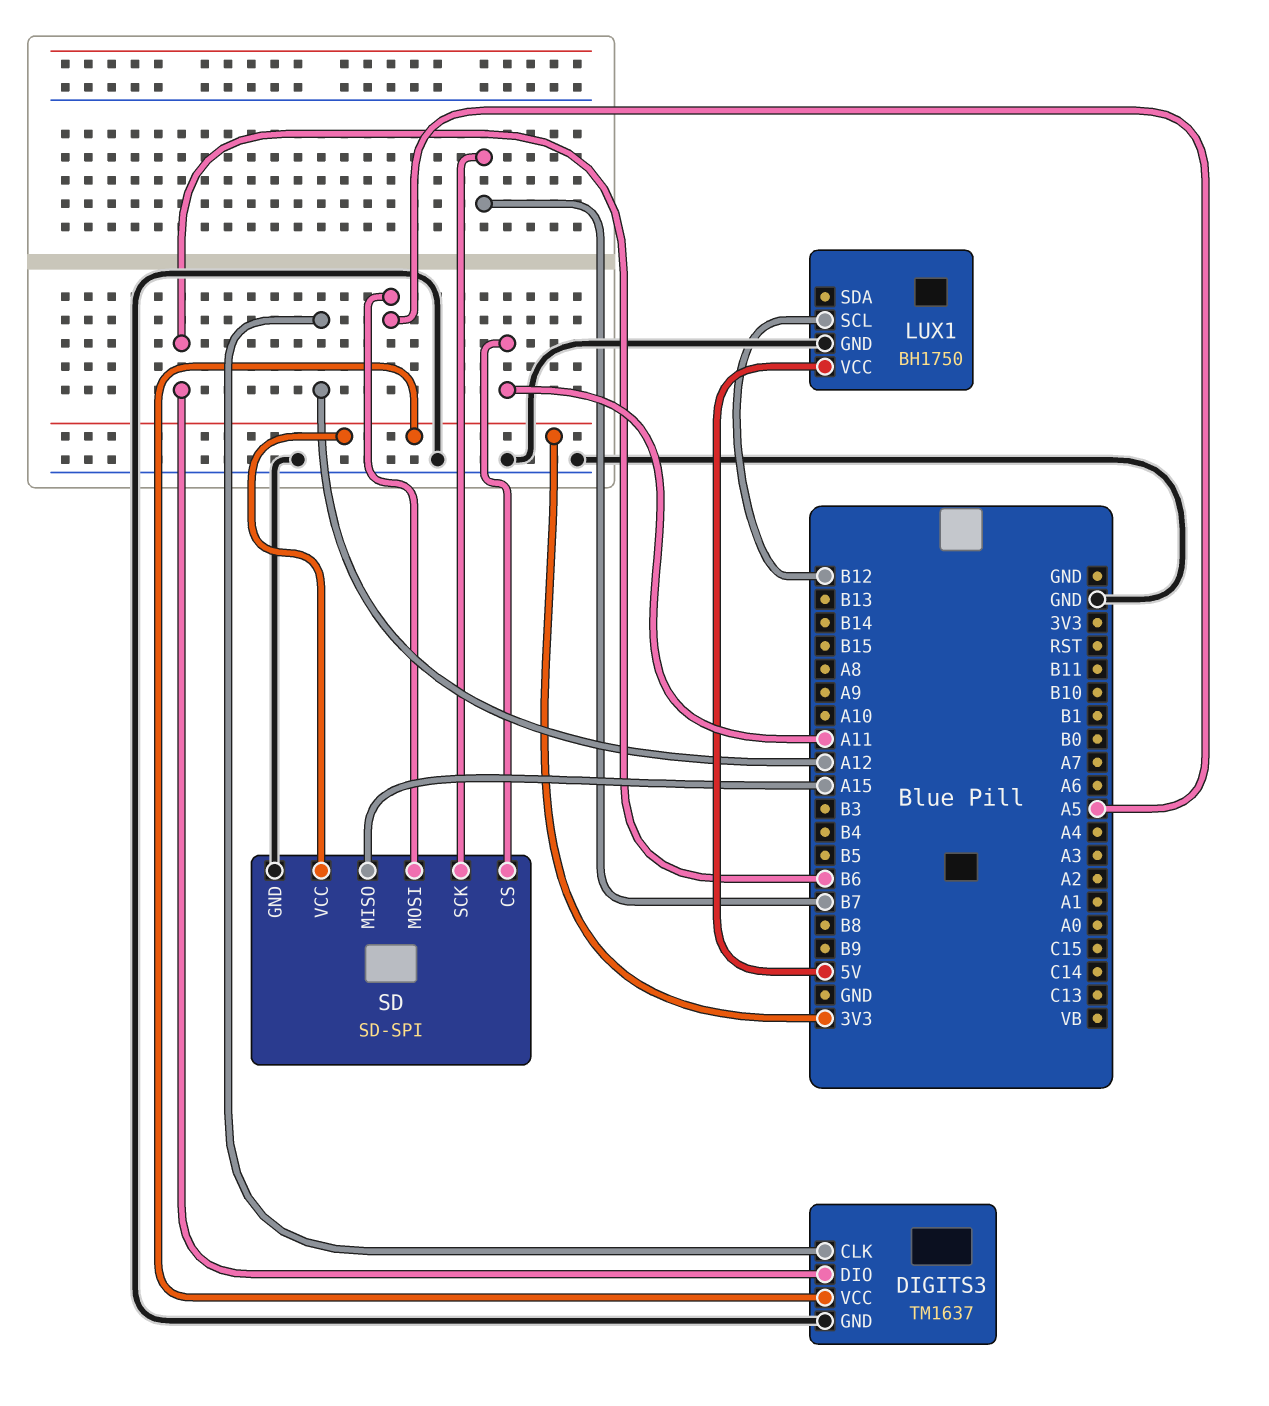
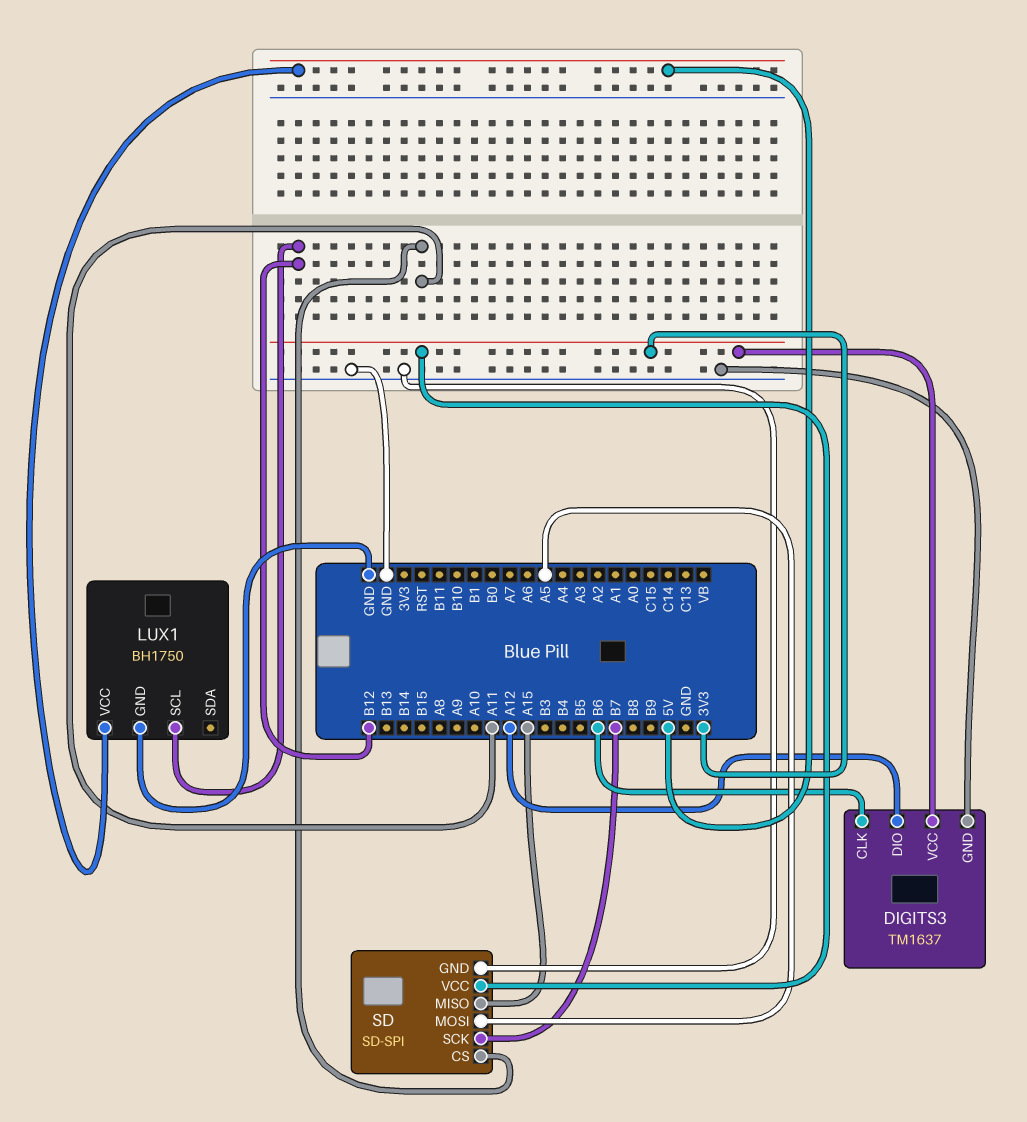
DIGITS3 pin CLK: A12 -> B6
DIGITS3 pin DIO: B6 -> A12

